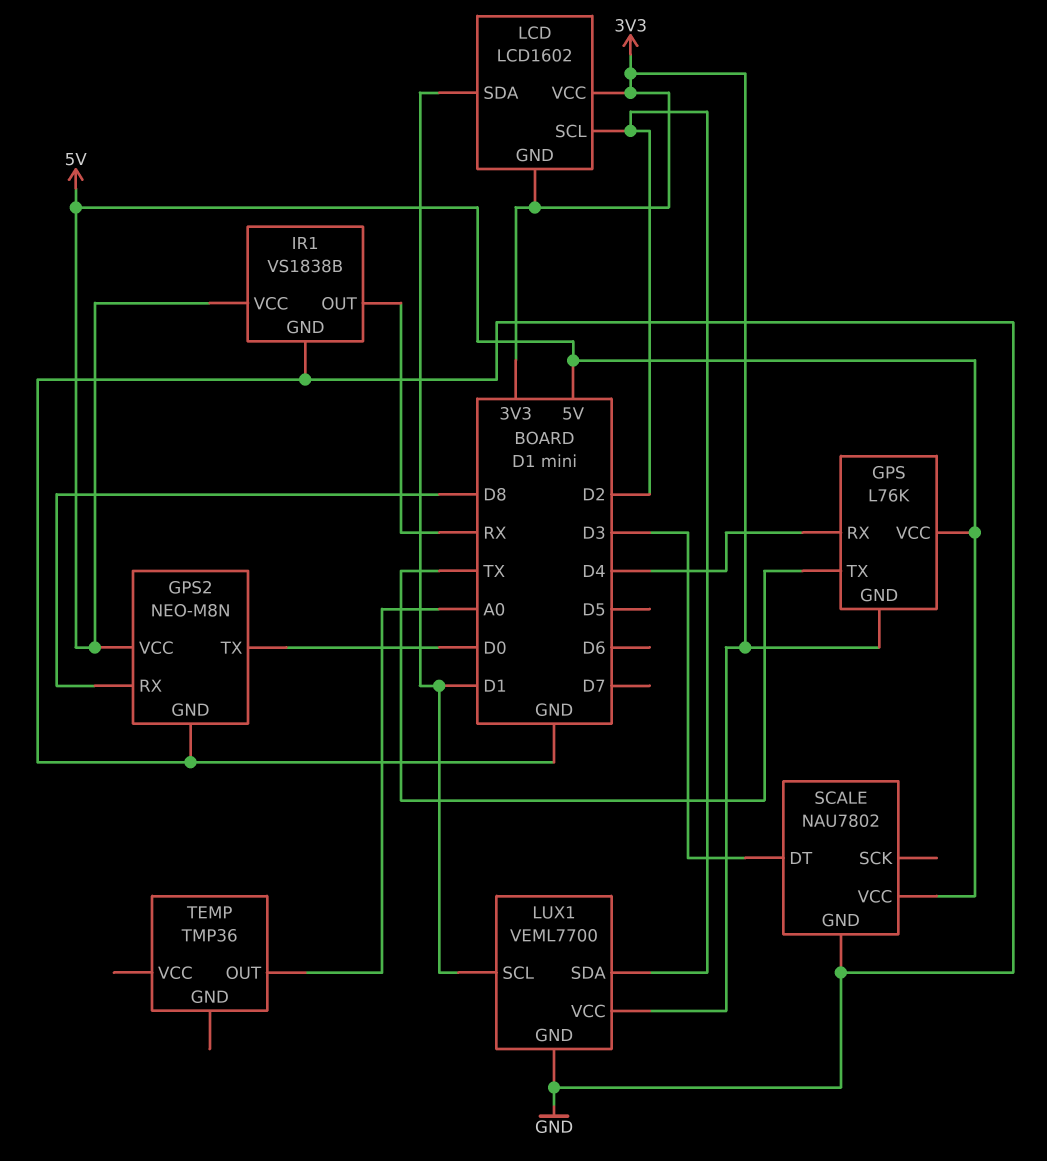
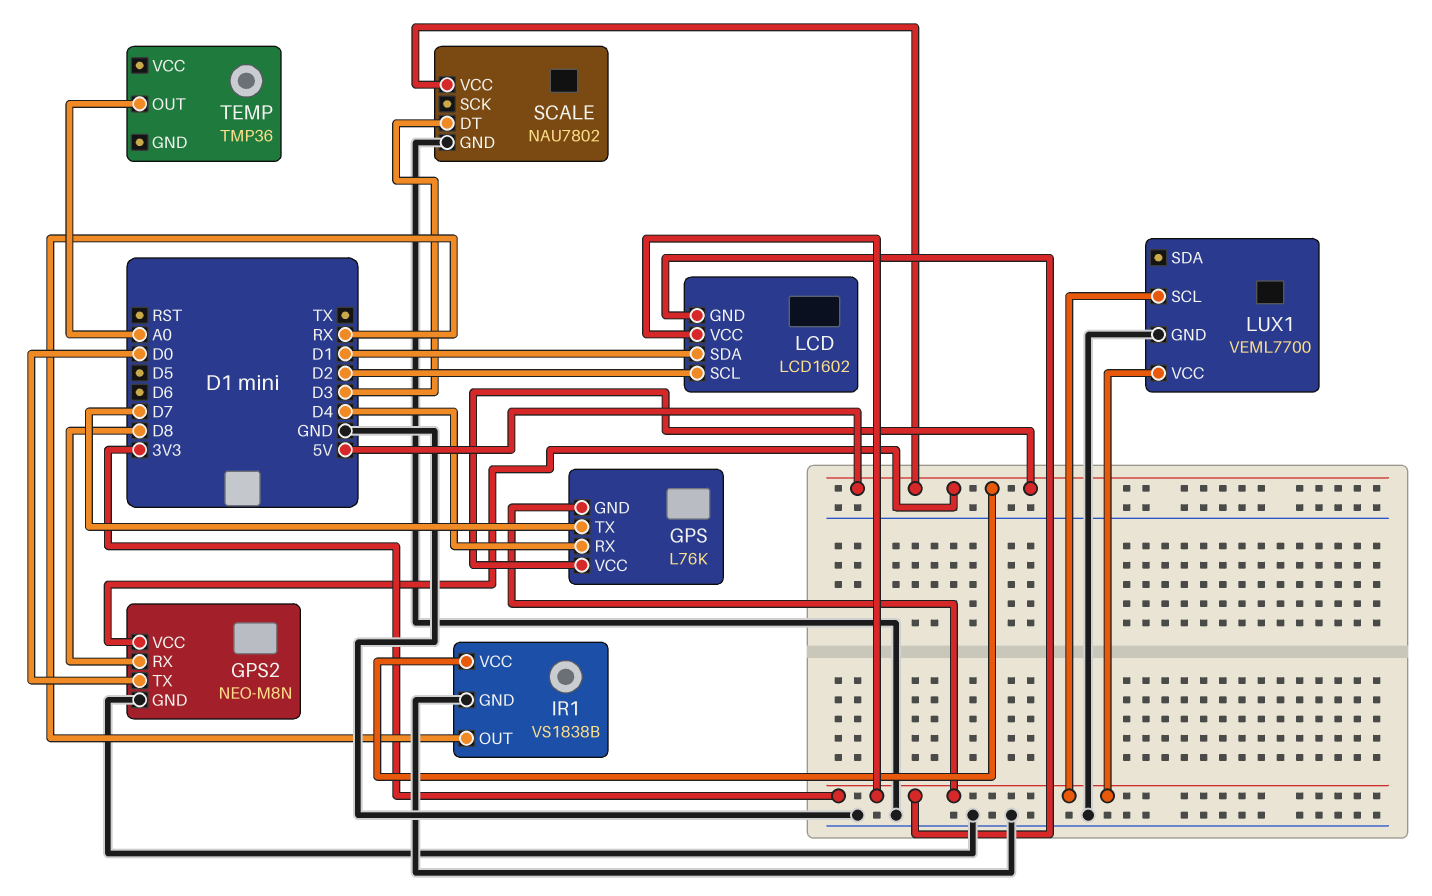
GPS pin TX: TX -> D7
LUX1 pin SCL: D1 -> 3V3
LUX1 pin SDA: D2 -> none

